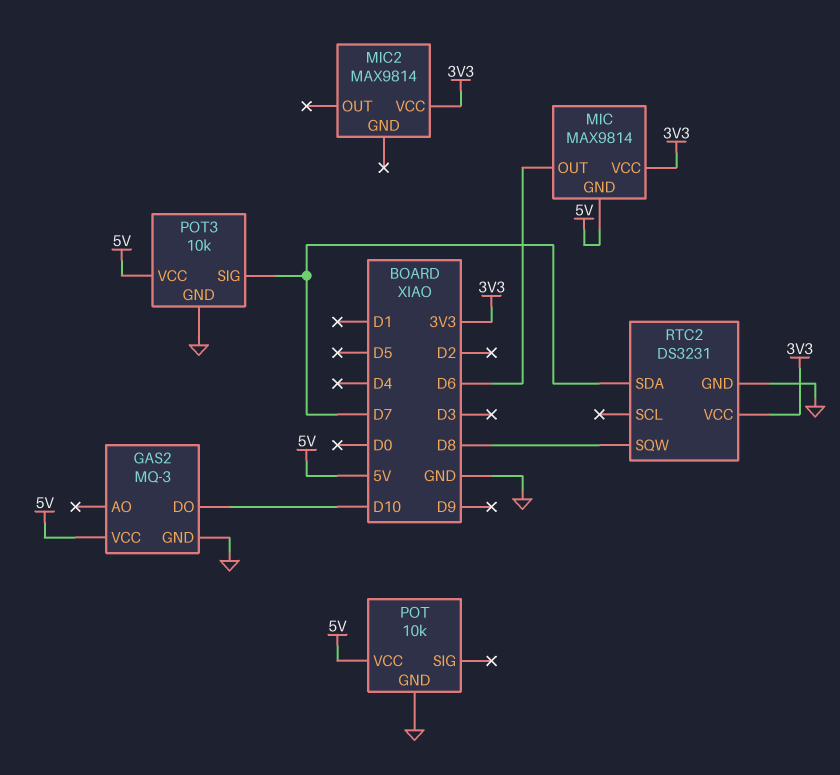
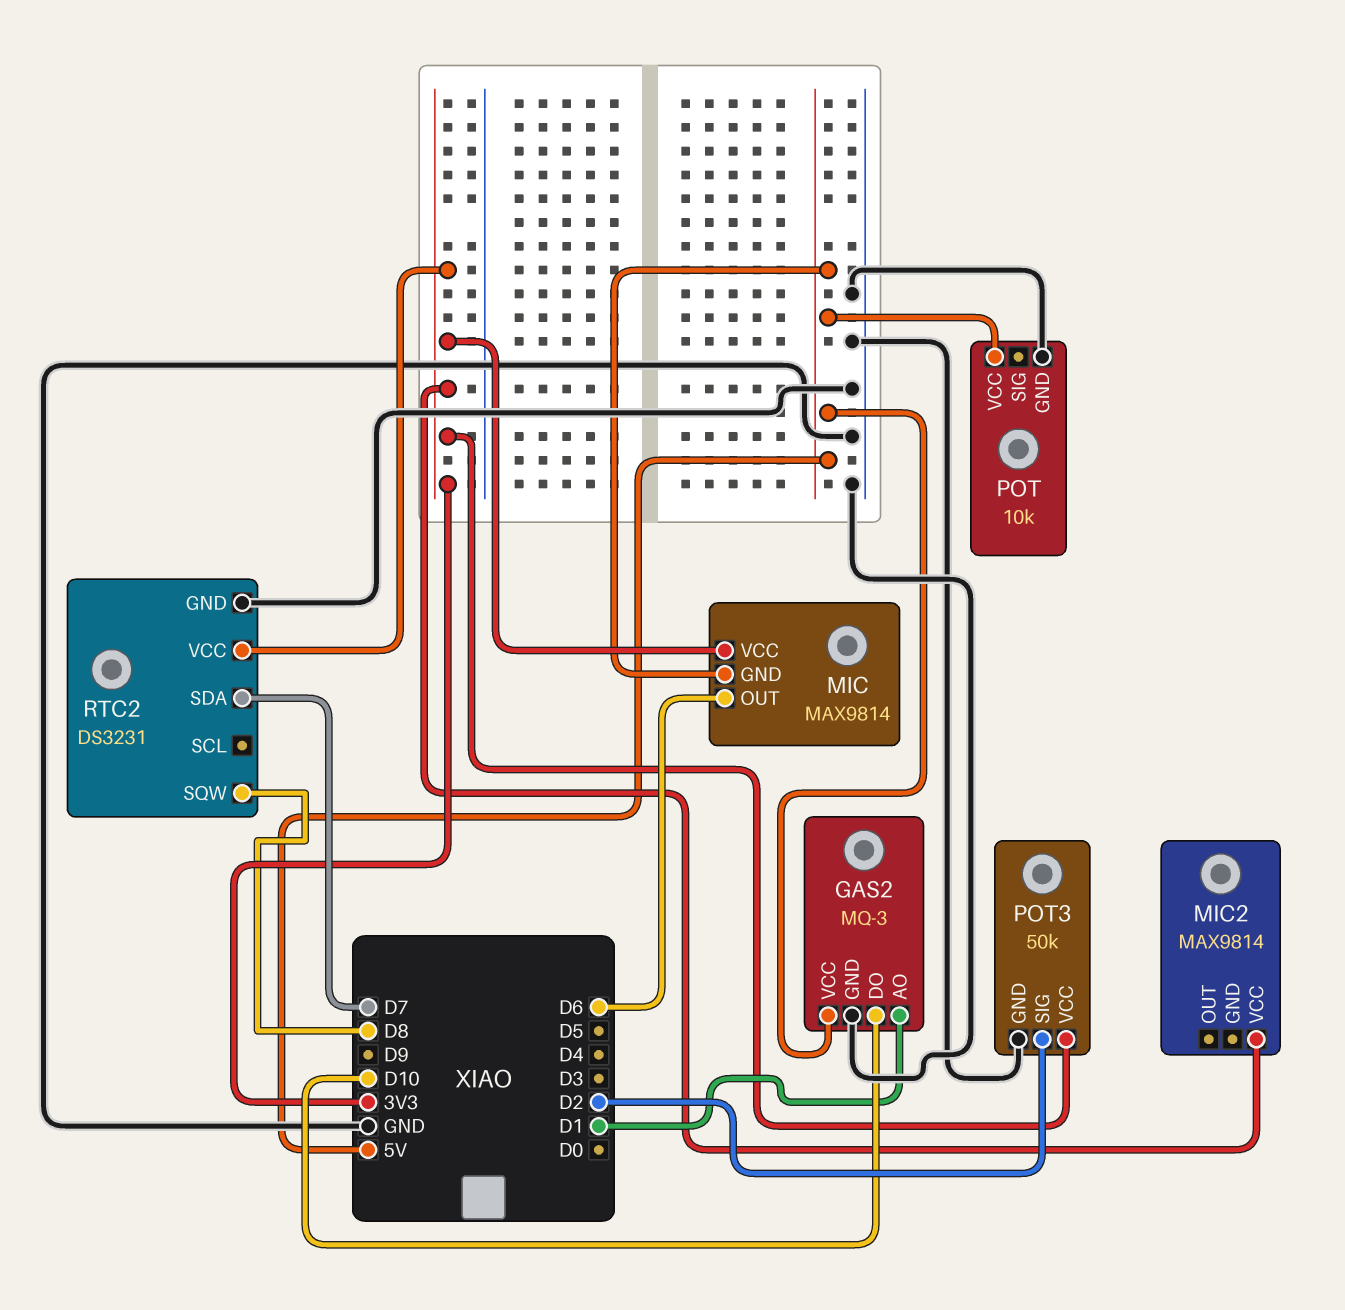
GAS2 pin AO: none -> D1
POT3: 10k -> 50k
POT3 pin SIG: D7 -> D2
POT3 pin VCC: 5V -> 3V3

